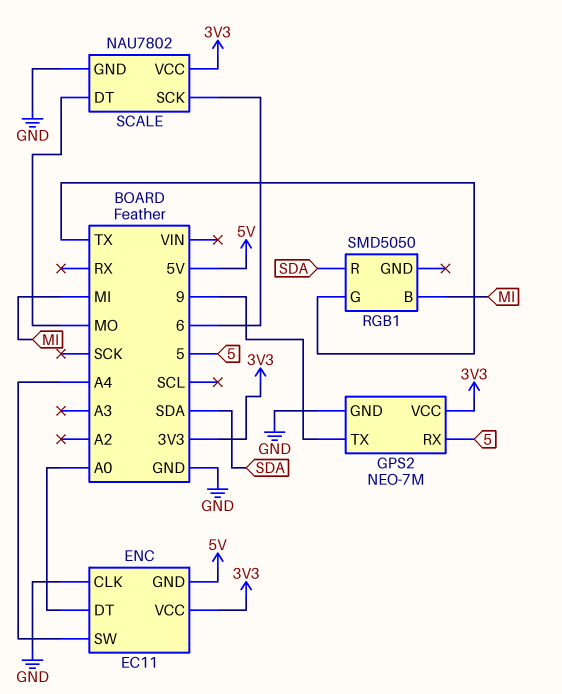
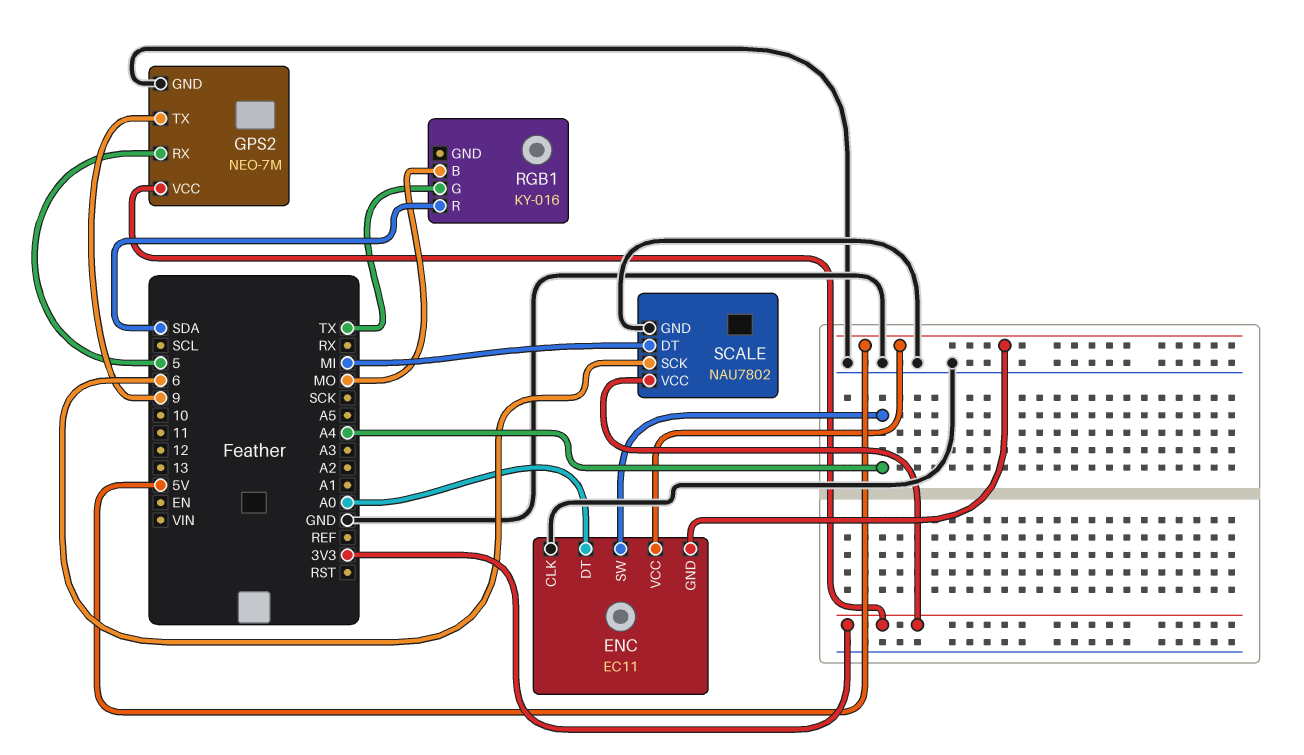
ENC pin VCC: 3V3 -> 5V
RGB1: SMD5050 -> KY-016
RGB1 pin B: MI -> MO
SCALE pin DT: MO -> MI

